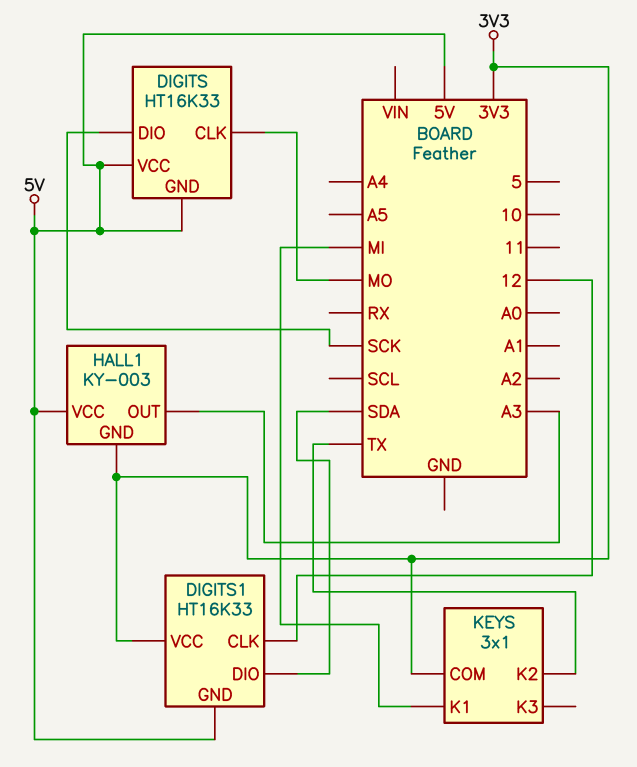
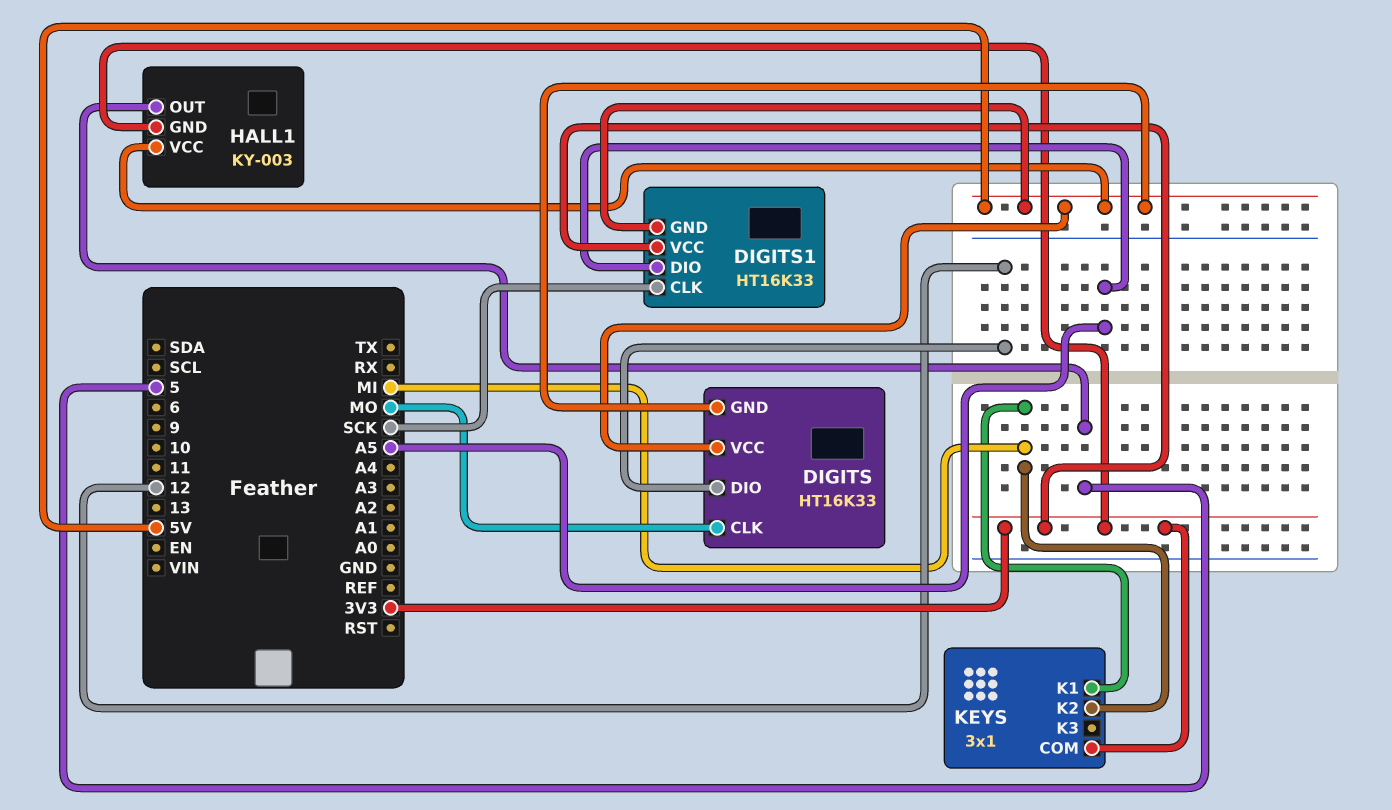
DIGITS pin DIO: SCK -> 12
DIGITS1 pin CLK: 12 -> SCK
DIGITS1 pin DIO: SDA -> A5
HALL1 pin OUT: A3 -> 5
KEYS pin K2: TX -> MI

